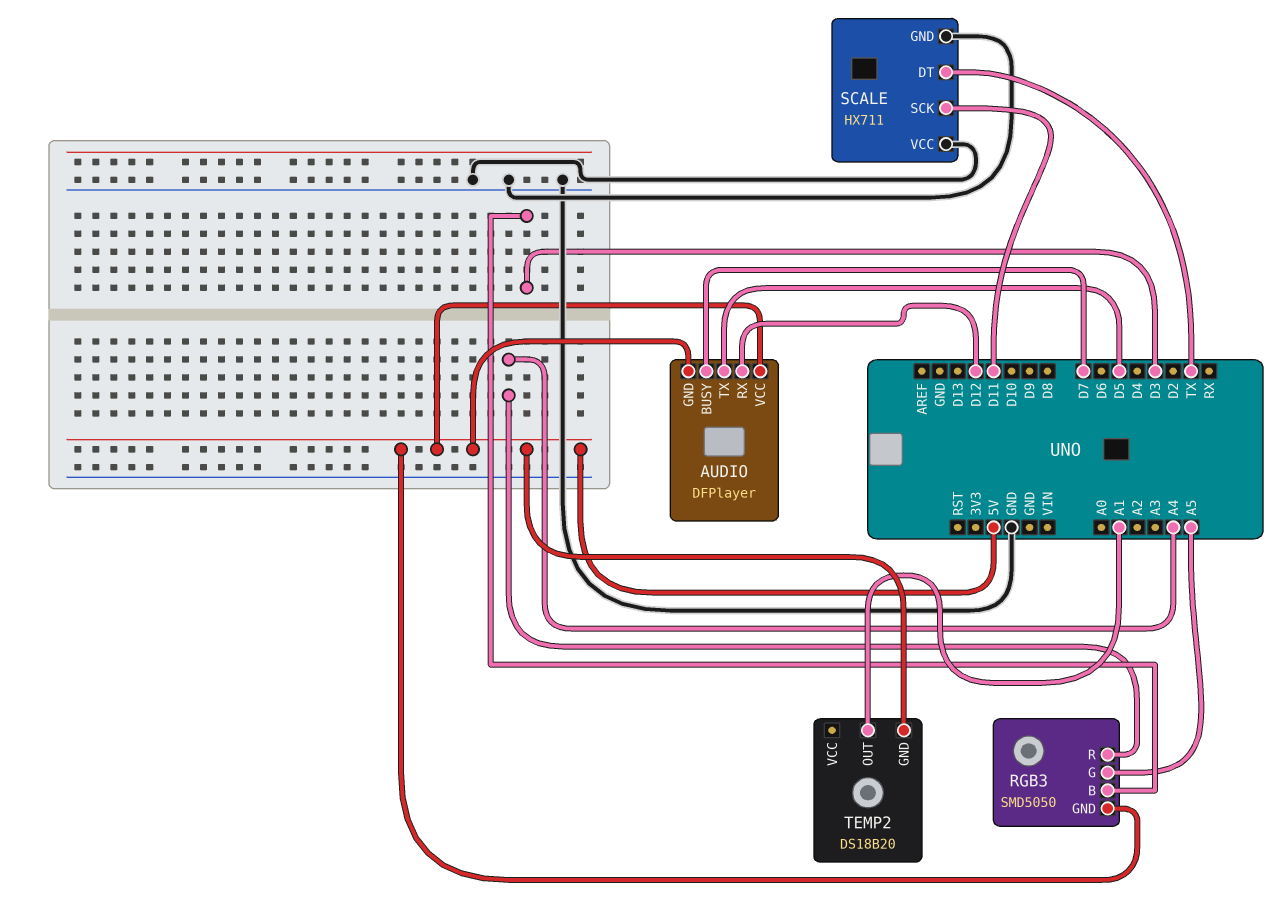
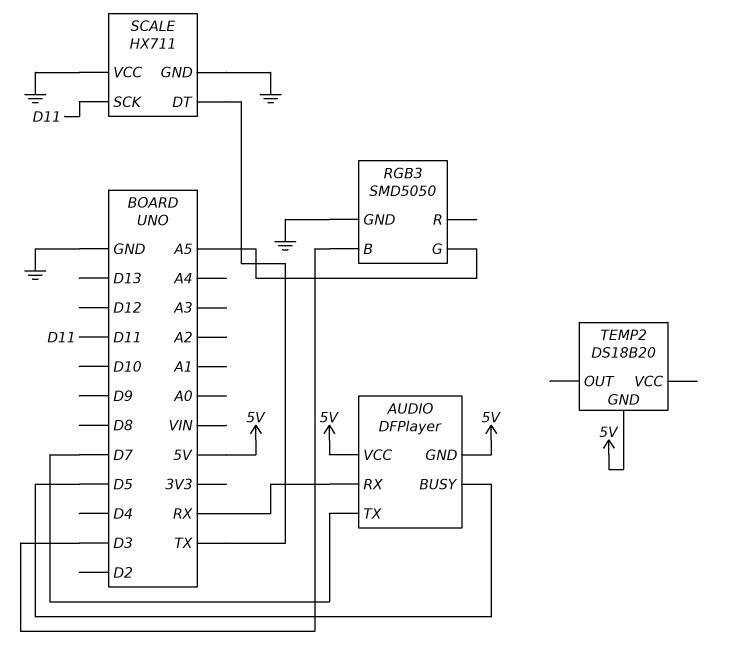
AUDIO pin BUSY: D7 -> D5
AUDIO pin RX: D12 -> RX
AUDIO pin TX: D5 -> D7
RGB3 pin GND: 5V -> GND
RGB3 pin R: A4 -> none
TEMP2 pin OUT: A1 -> none

